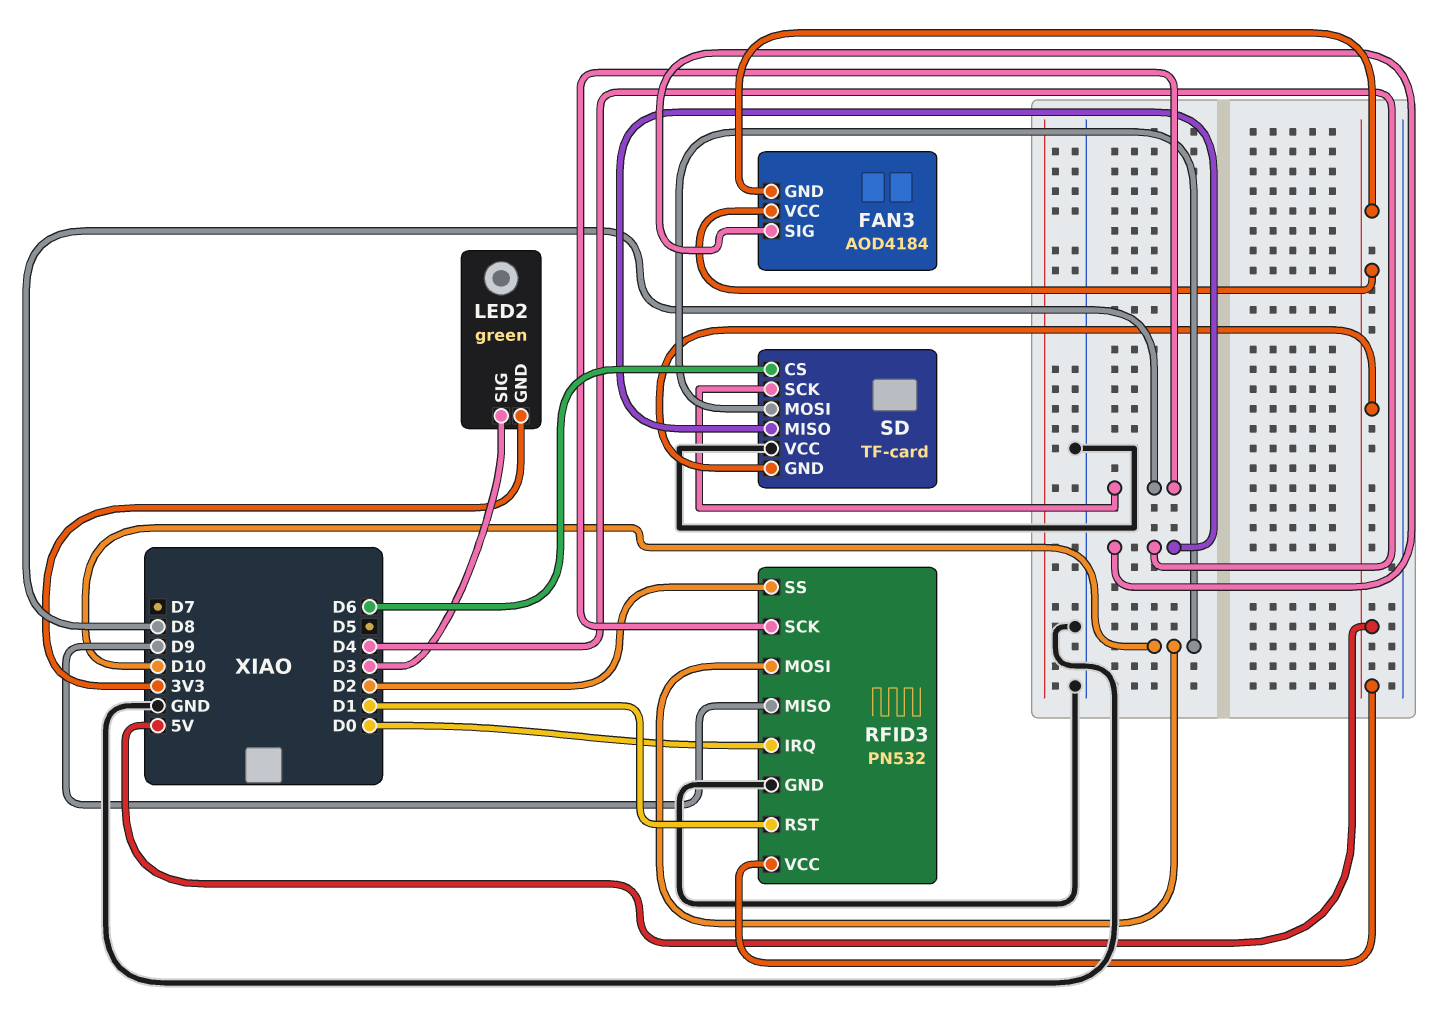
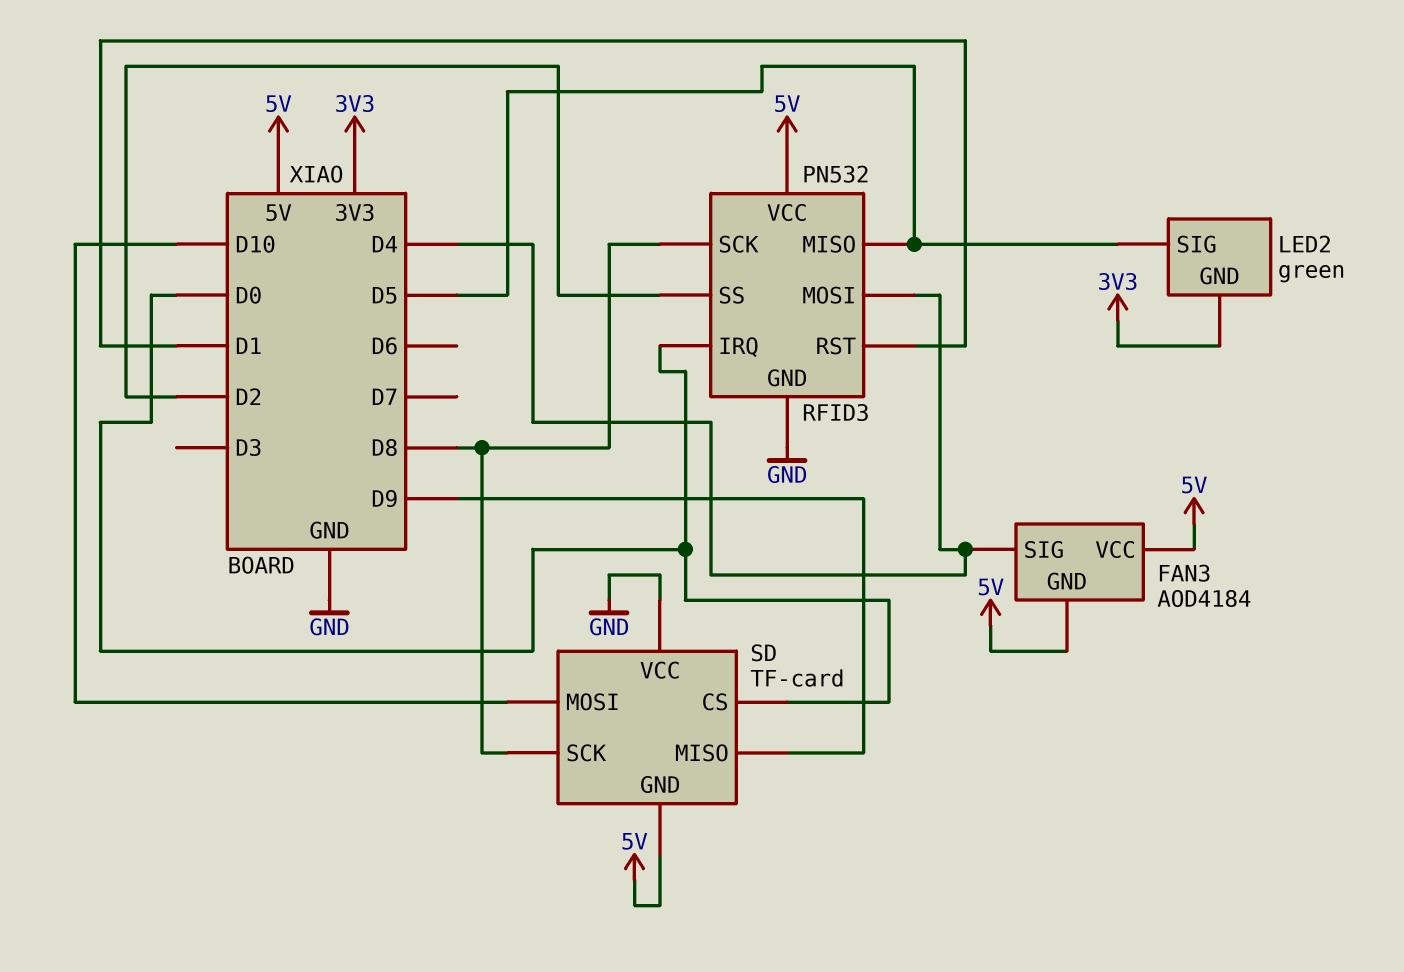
LED2 pin SIG: D3 -> D5
RFID3 pin MISO: D9 -> D5
RFID3 pin MOSI: D10 -> D4
SD pin CS: D6 -> D0
SD pin MISO: D4 -> D9

